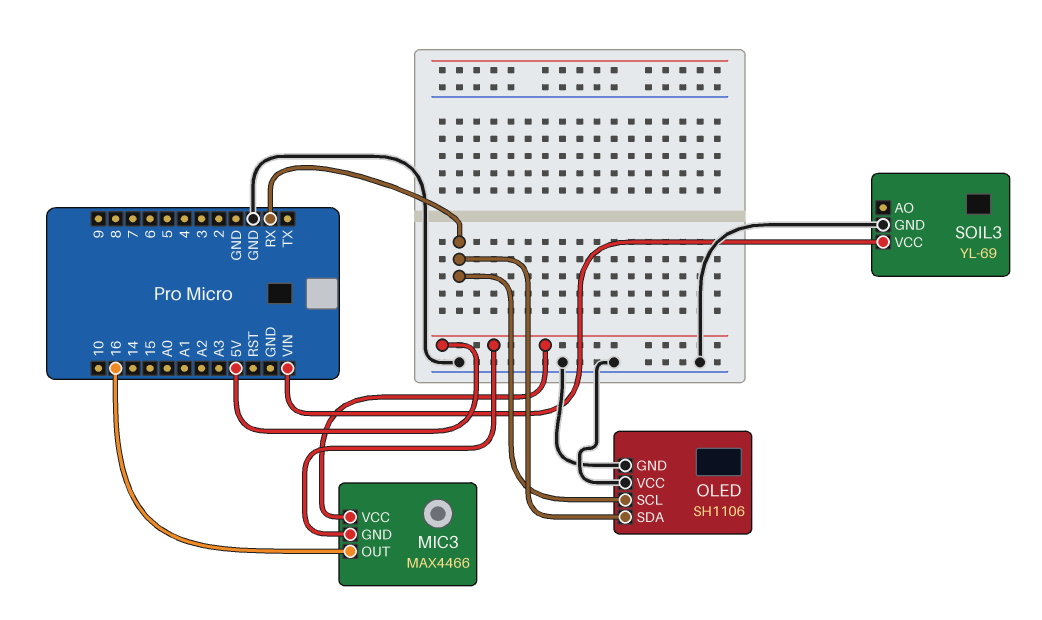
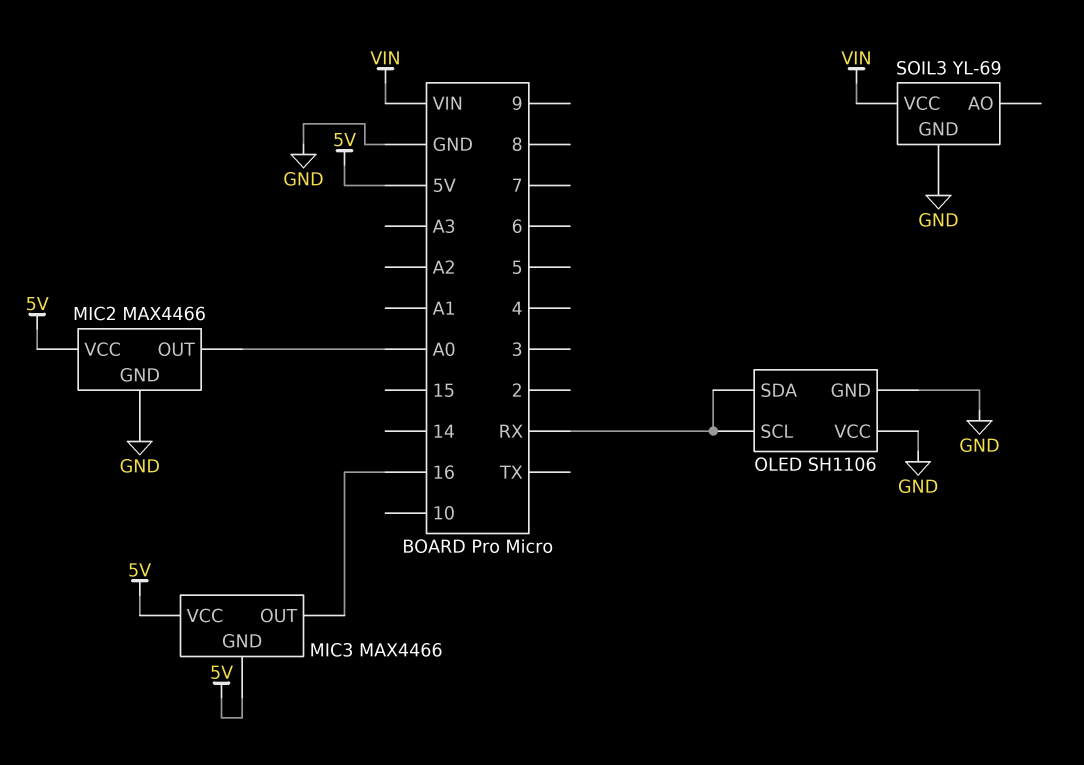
MIC2: none -> MAX4466
MIC2 pin GND: none -> GND
MIC2 pin OUT: none -> A0
MIC2 pin VCC: none -> 5V

